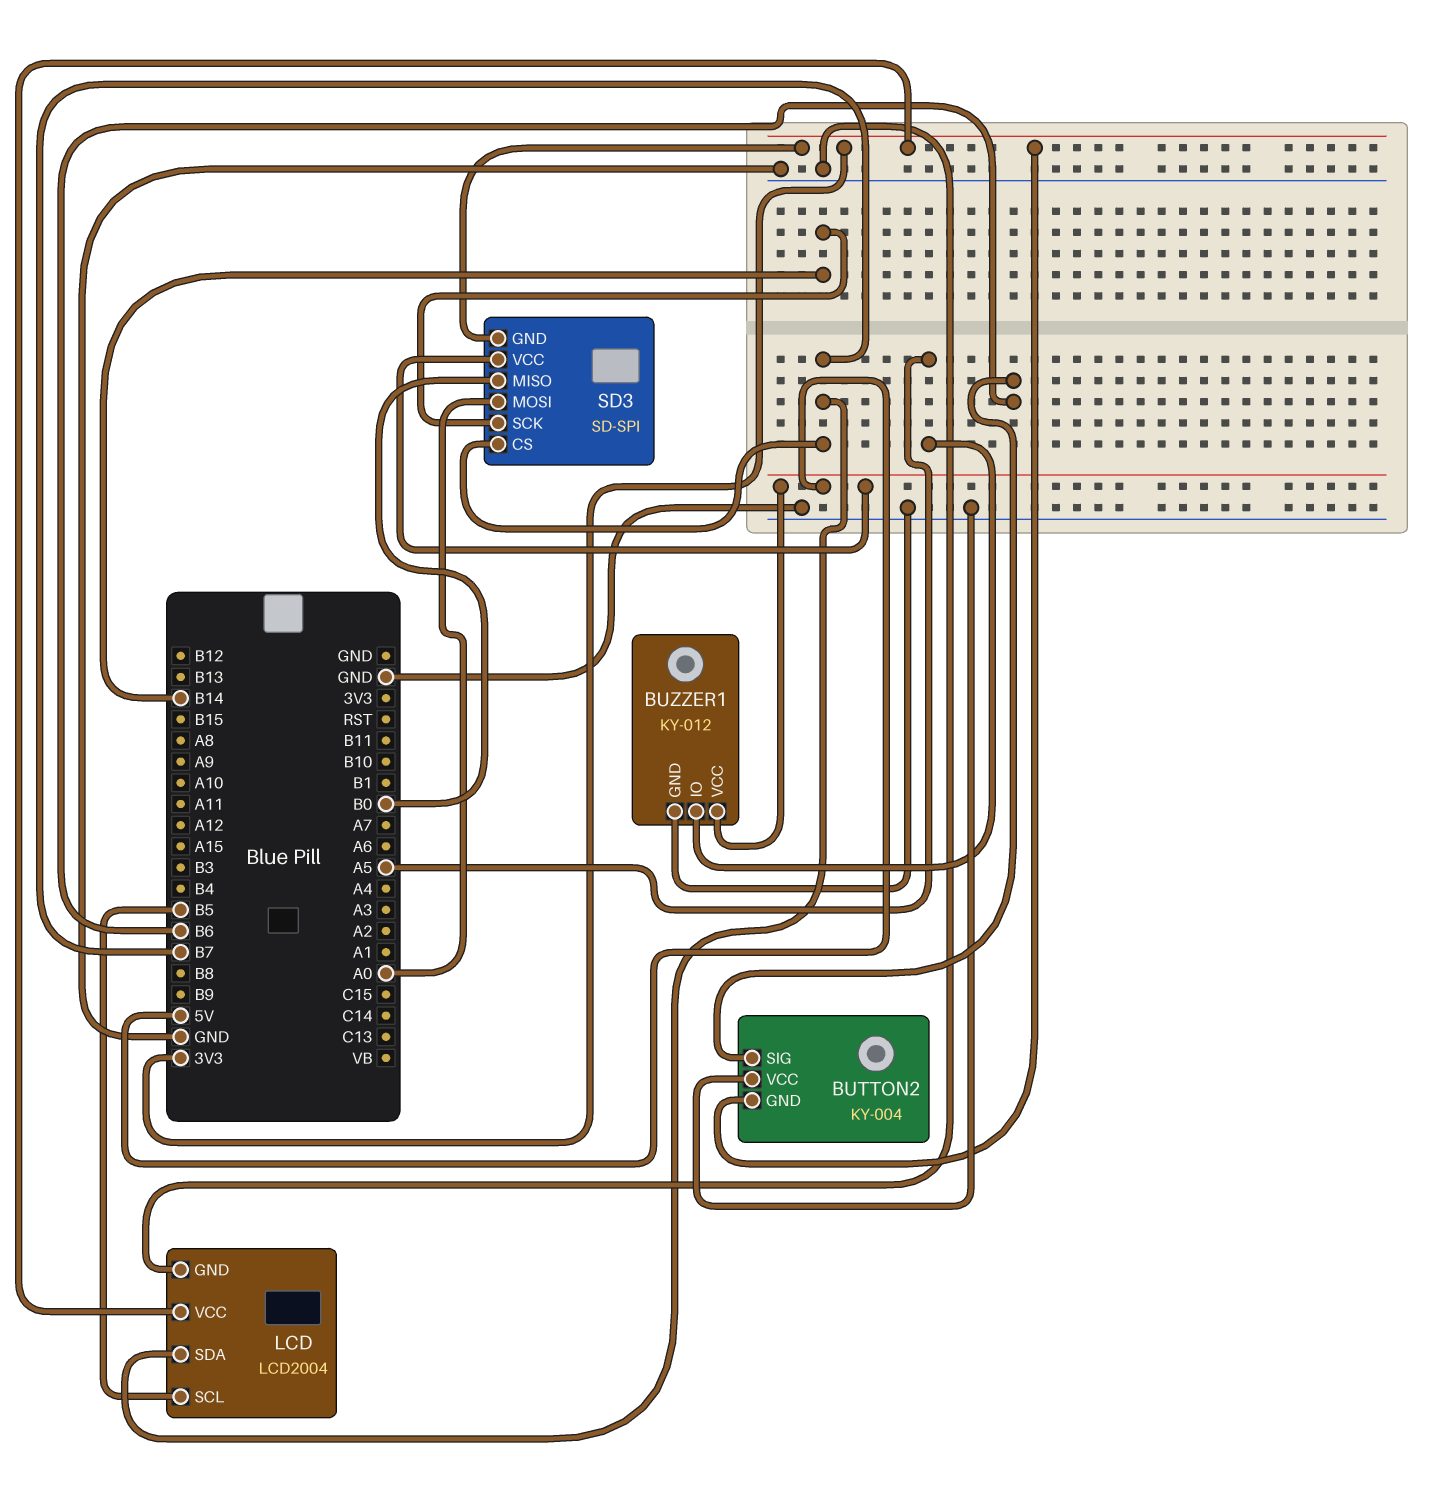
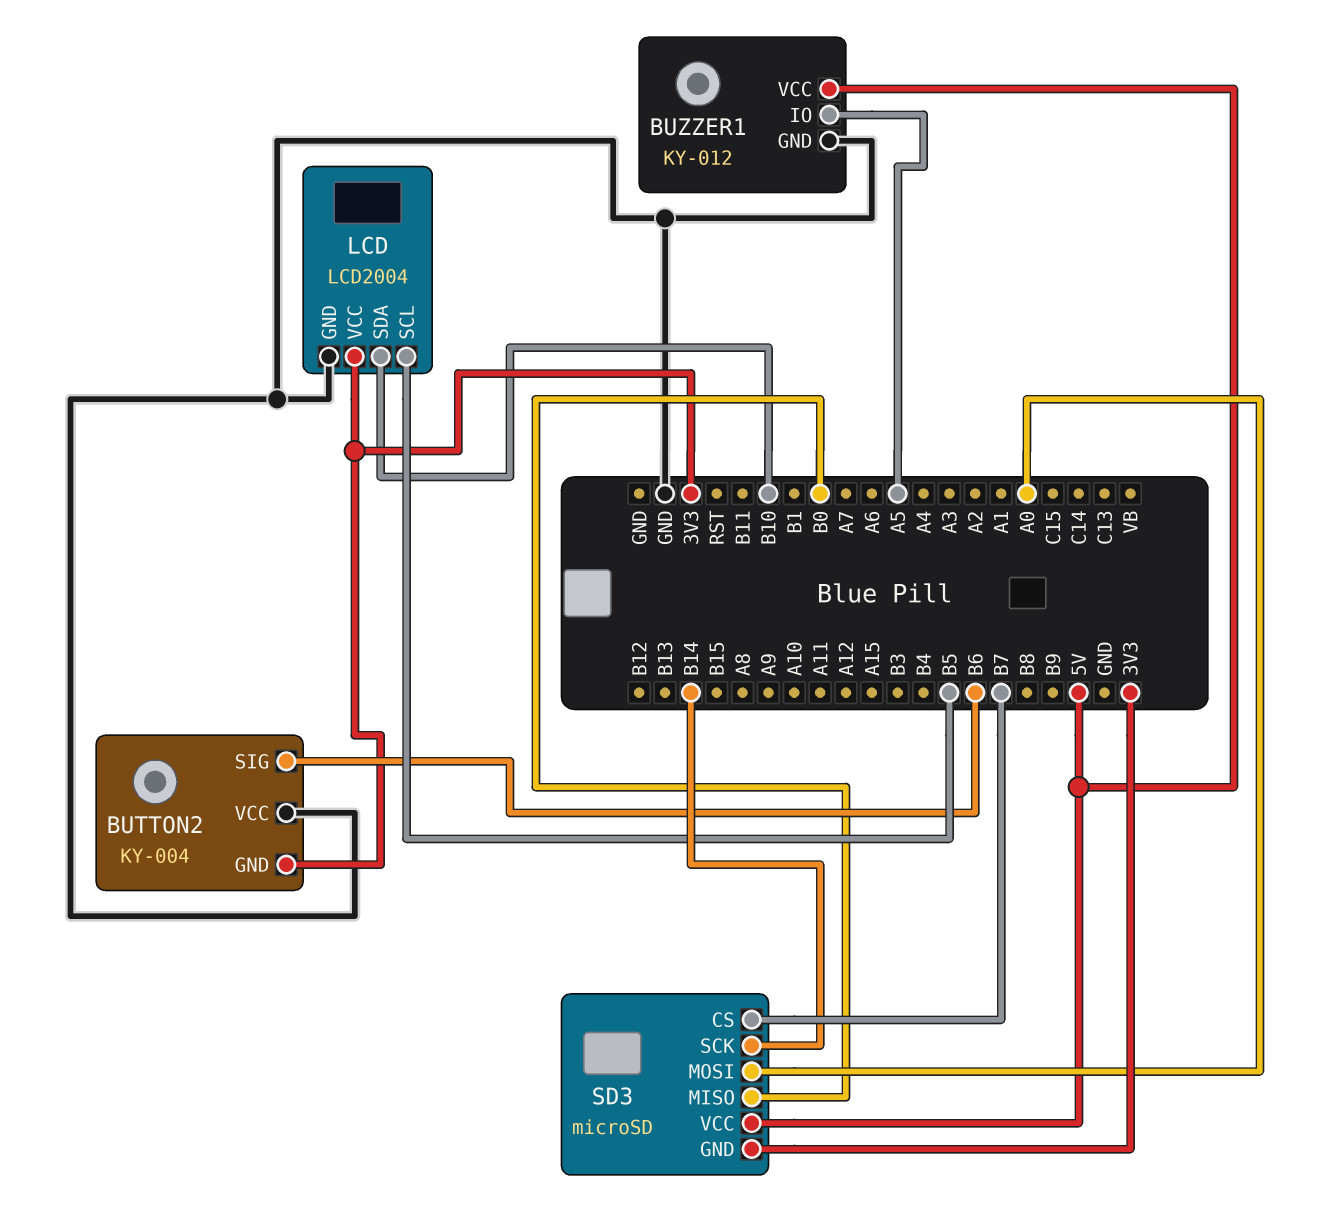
LCD pin SDA: B7 -> B10
SD3: SD-SPI -> microSD

